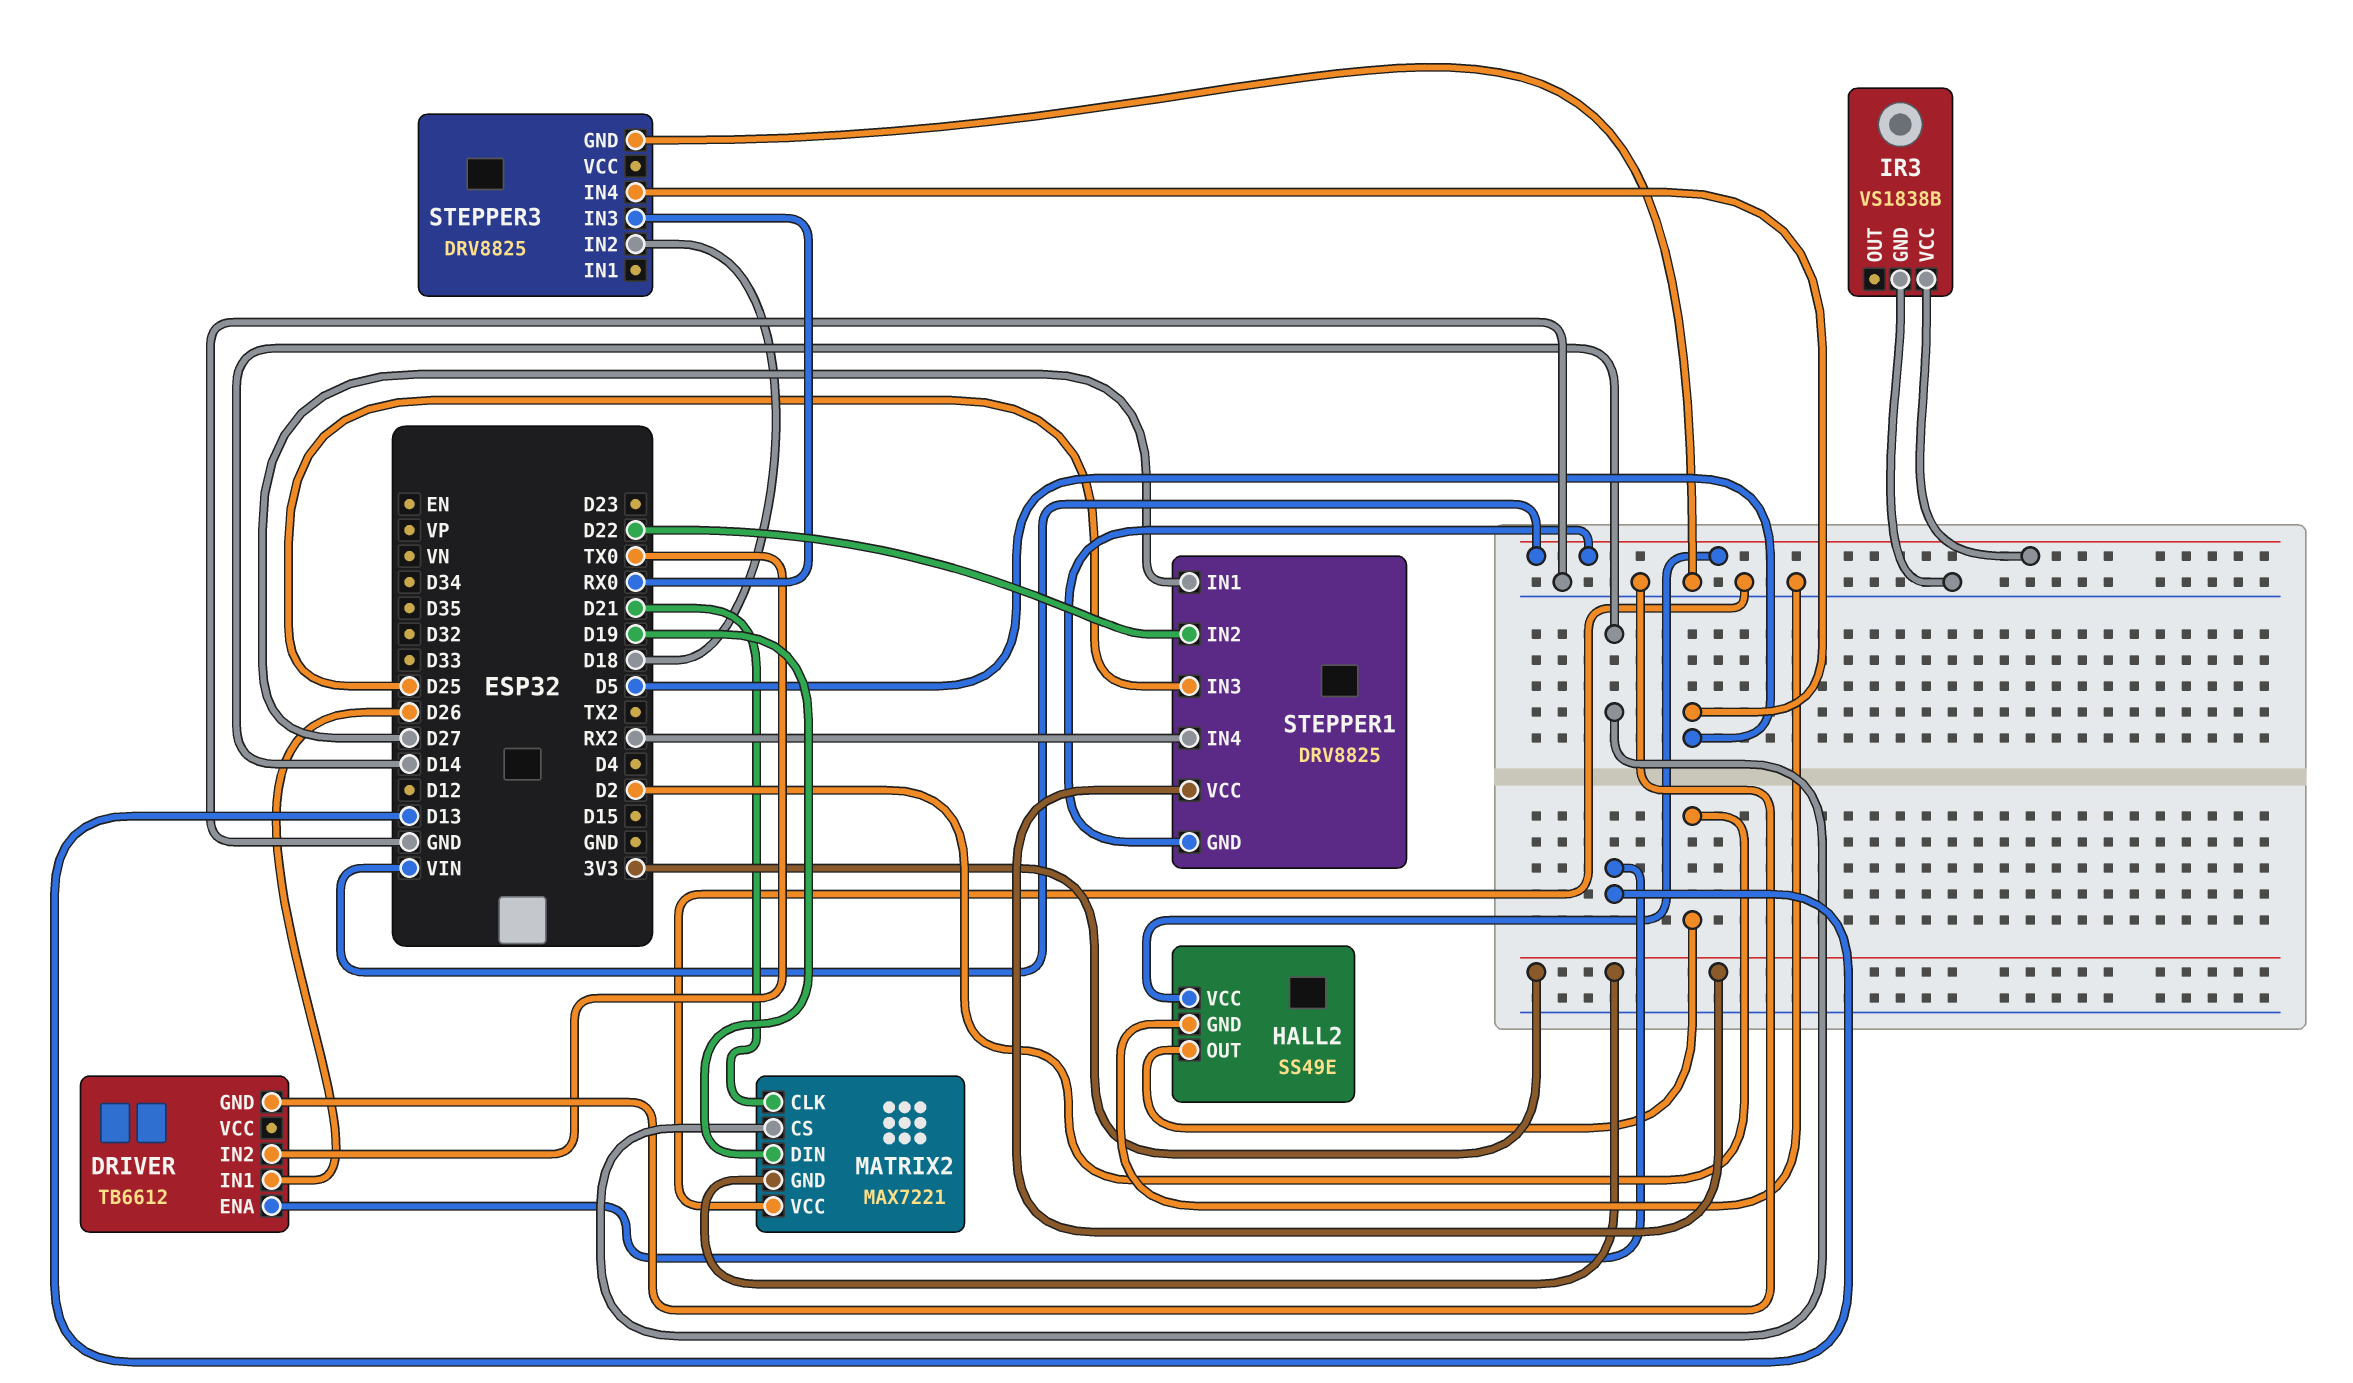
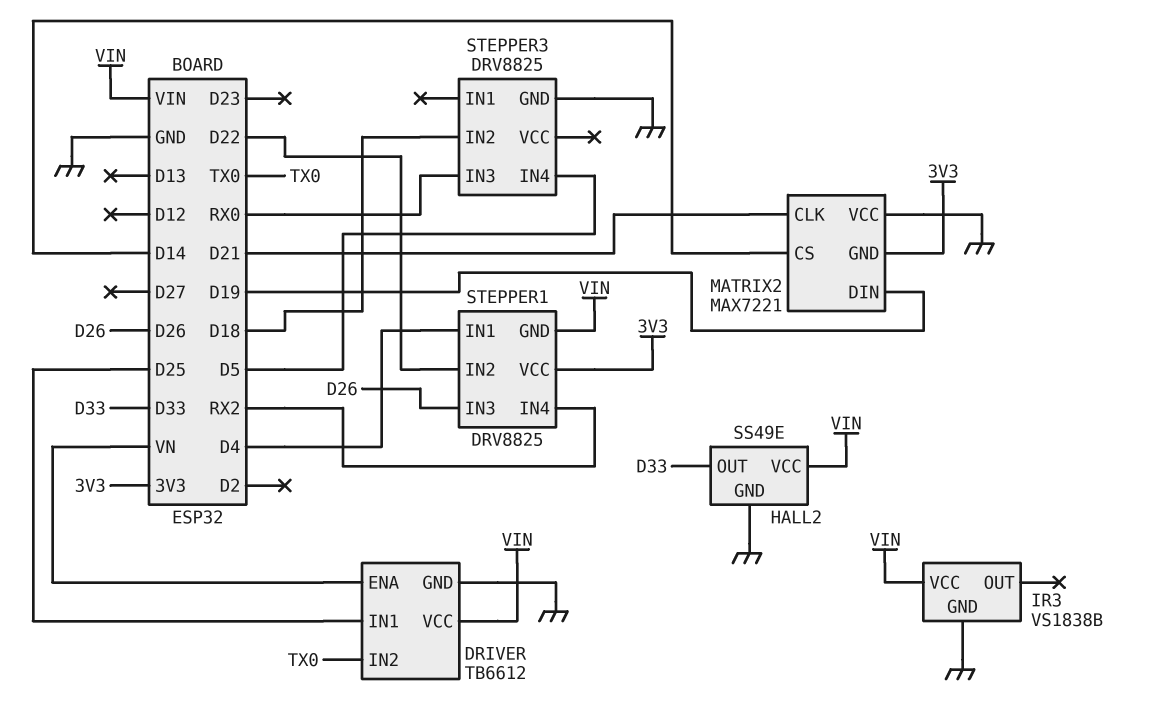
DRIVER pin ENA: D13 -> VN
DRIVER pin IN1: D26 -> D25
DRIVER pin VCC: none -> VIN
HALL2 pin OUT: D2 -> D33
STEPPER1 pin IN1: D27 -> D4
STEPPER1 pin IN3: D25 -> D26

